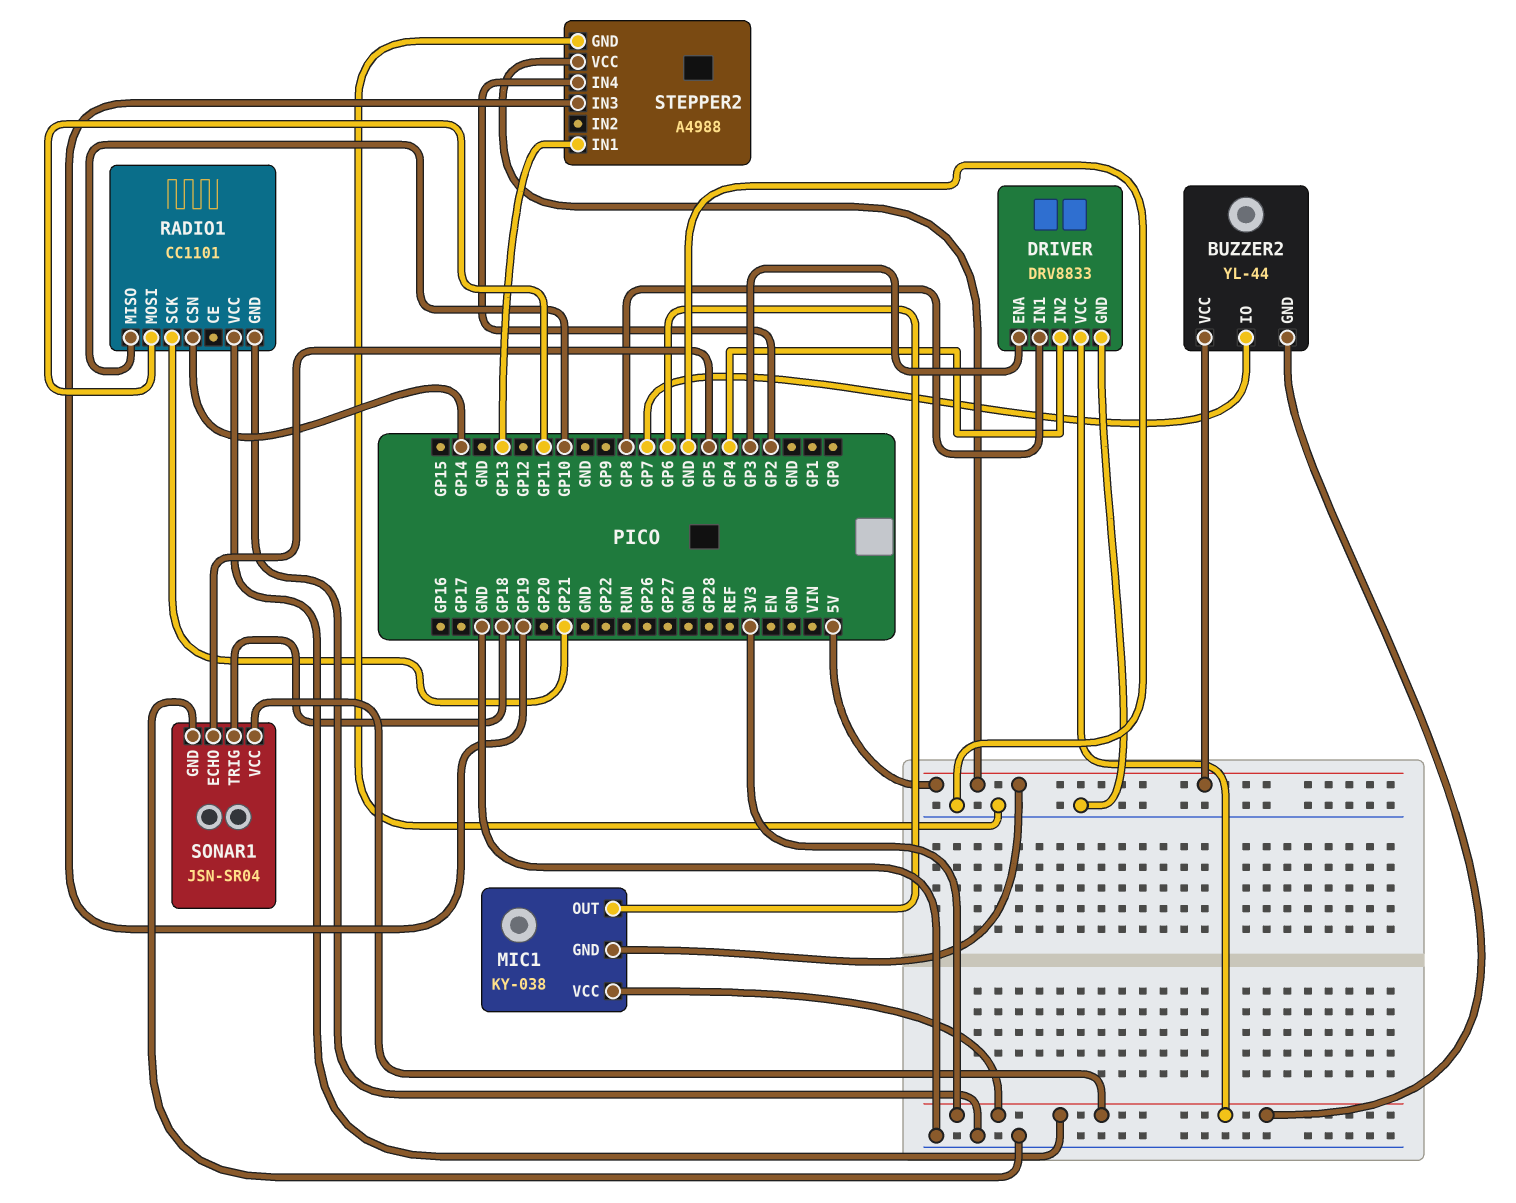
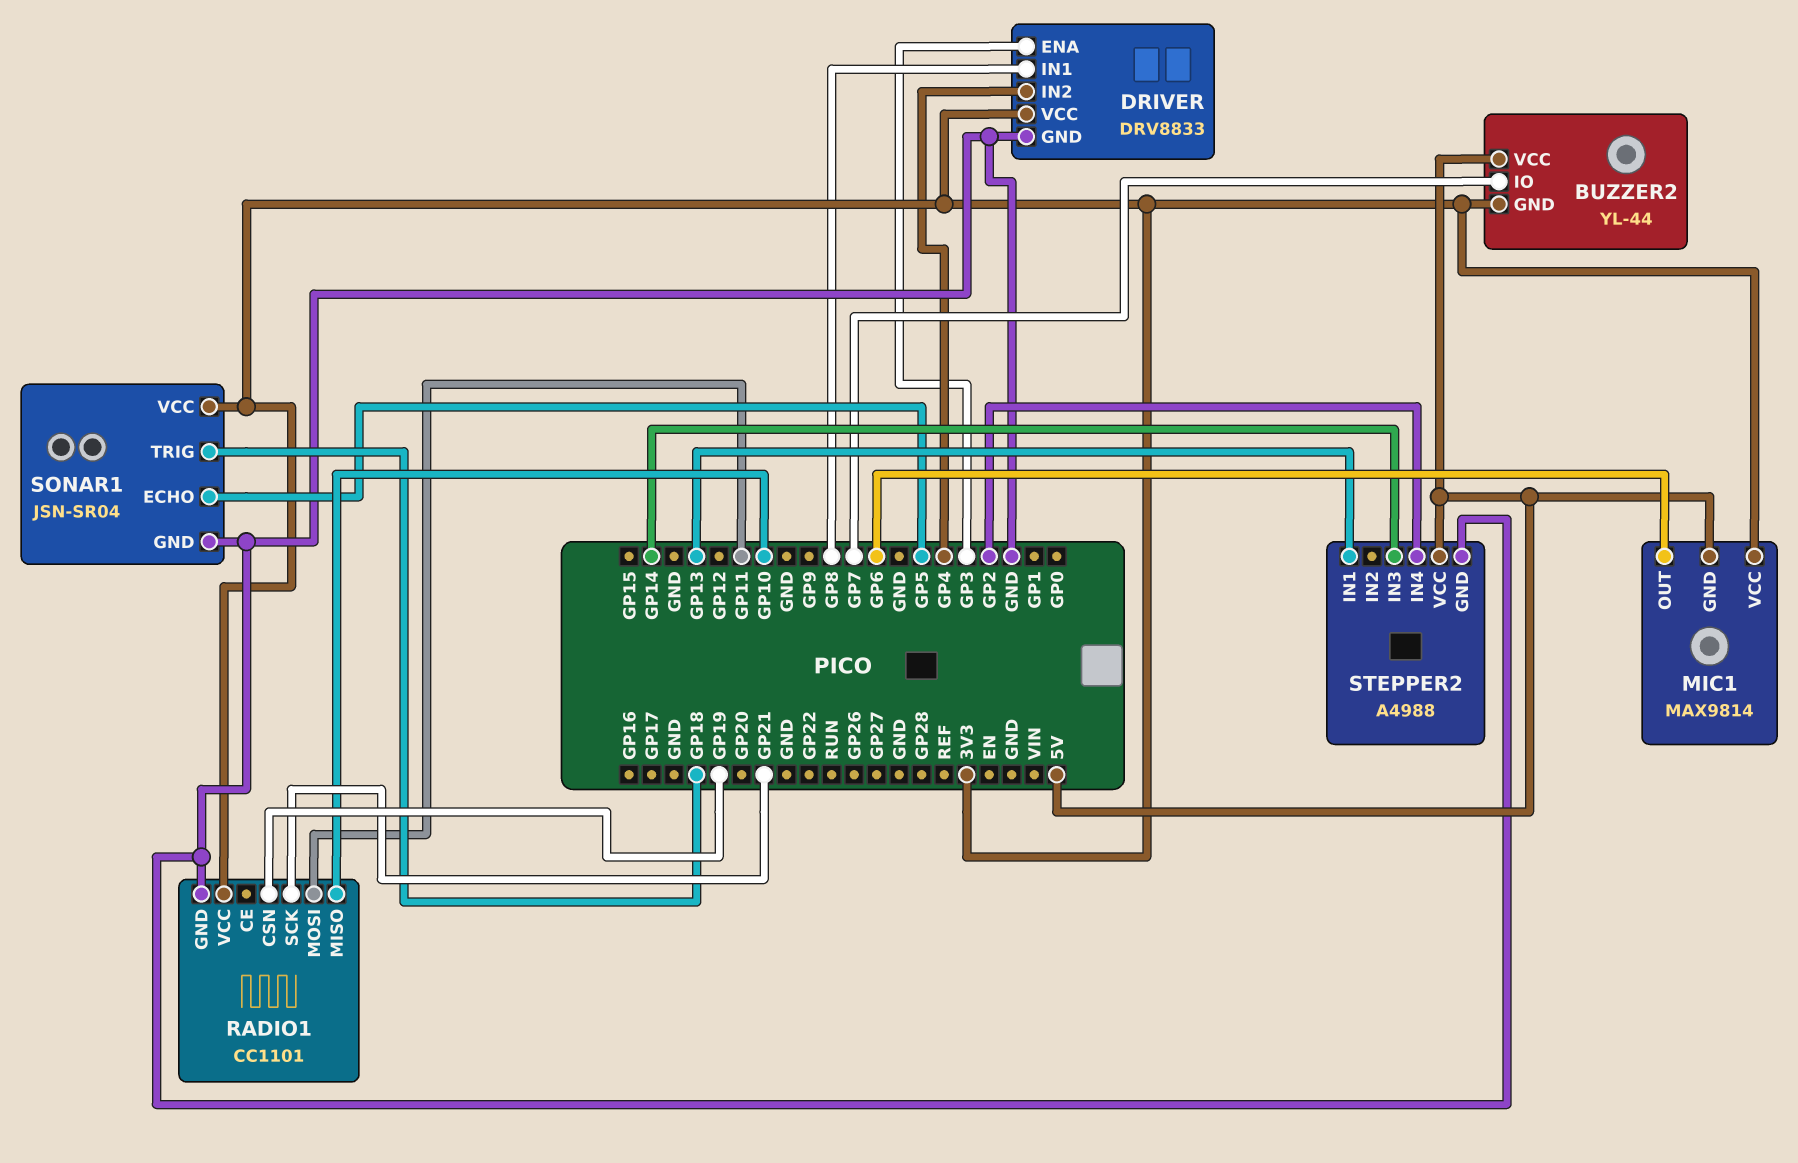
MIC1: KY-038 -> MAX9814
RADIO1 pin CSN: GP14 -> GP19
STEPPER2 pin IN3: GP19 -> GP14

